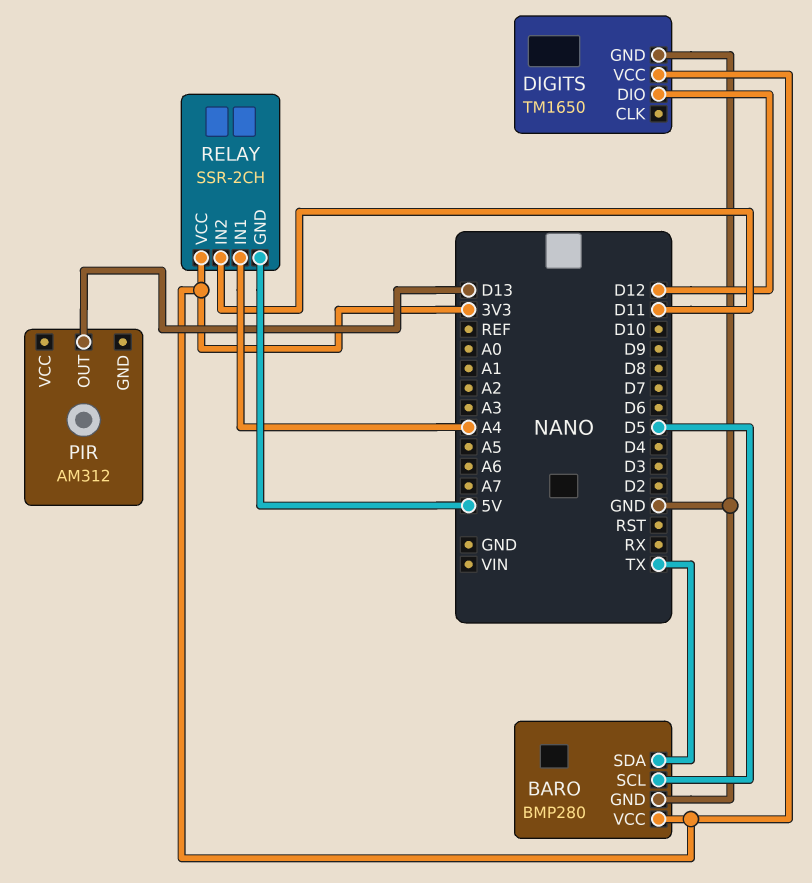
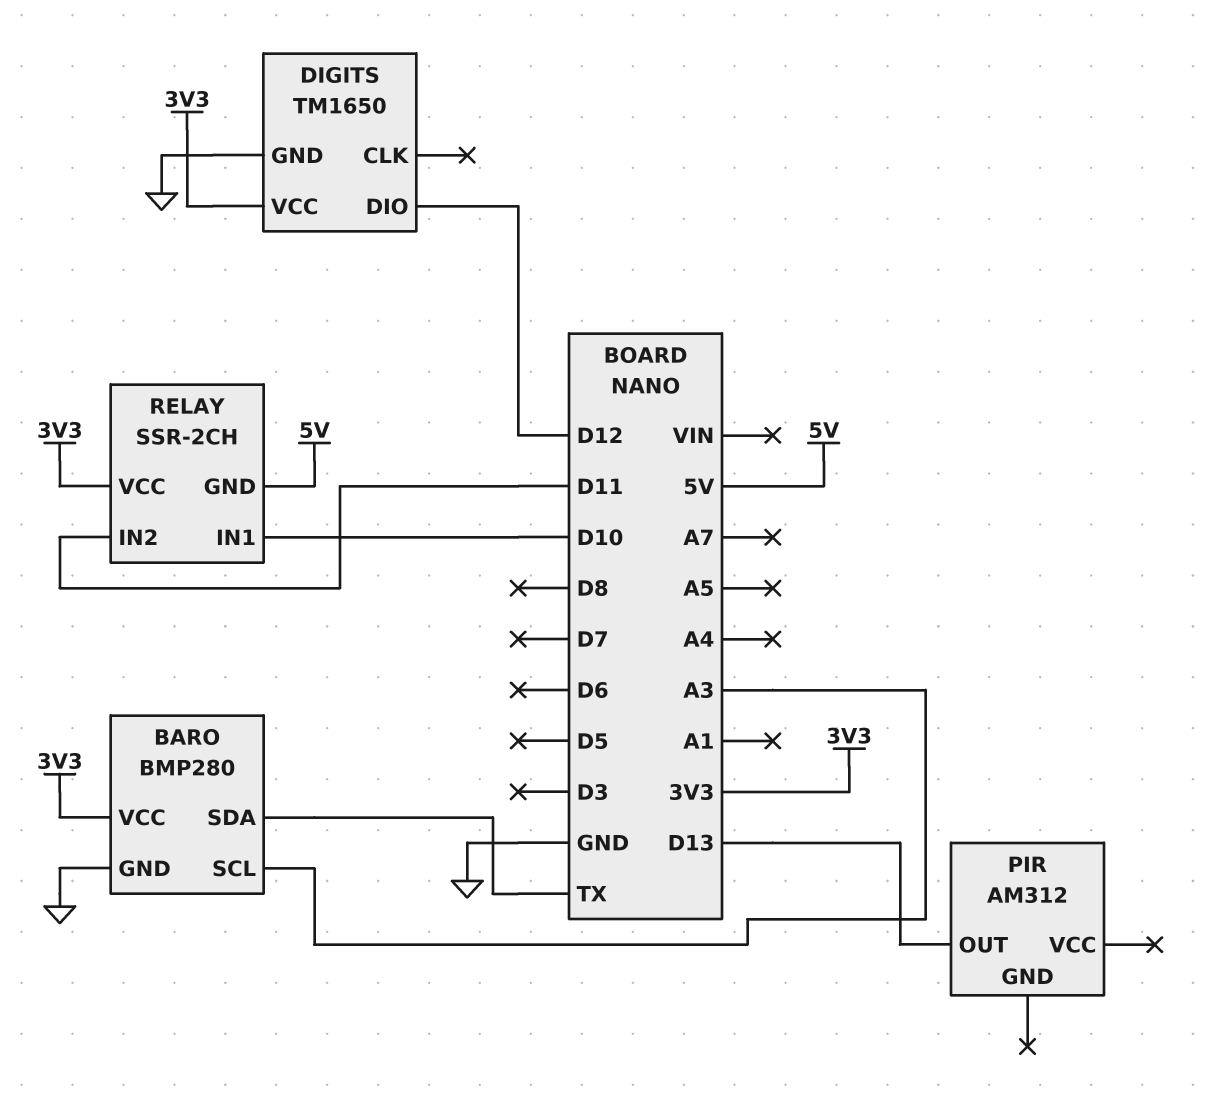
BARO pin SCL: D5 -> A3
RELAY pin IN1: A4 -> D10

